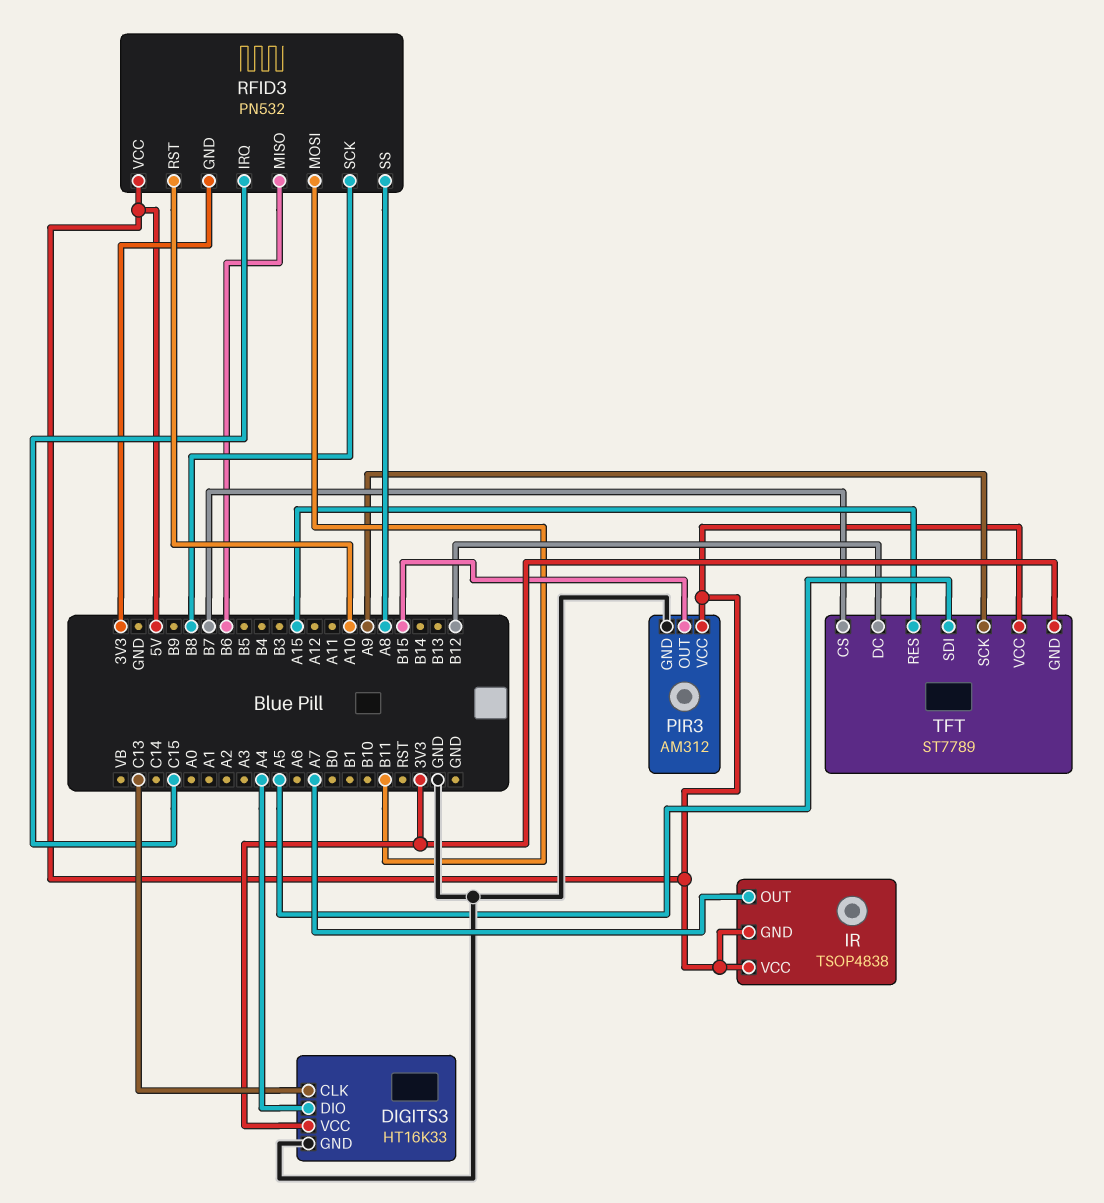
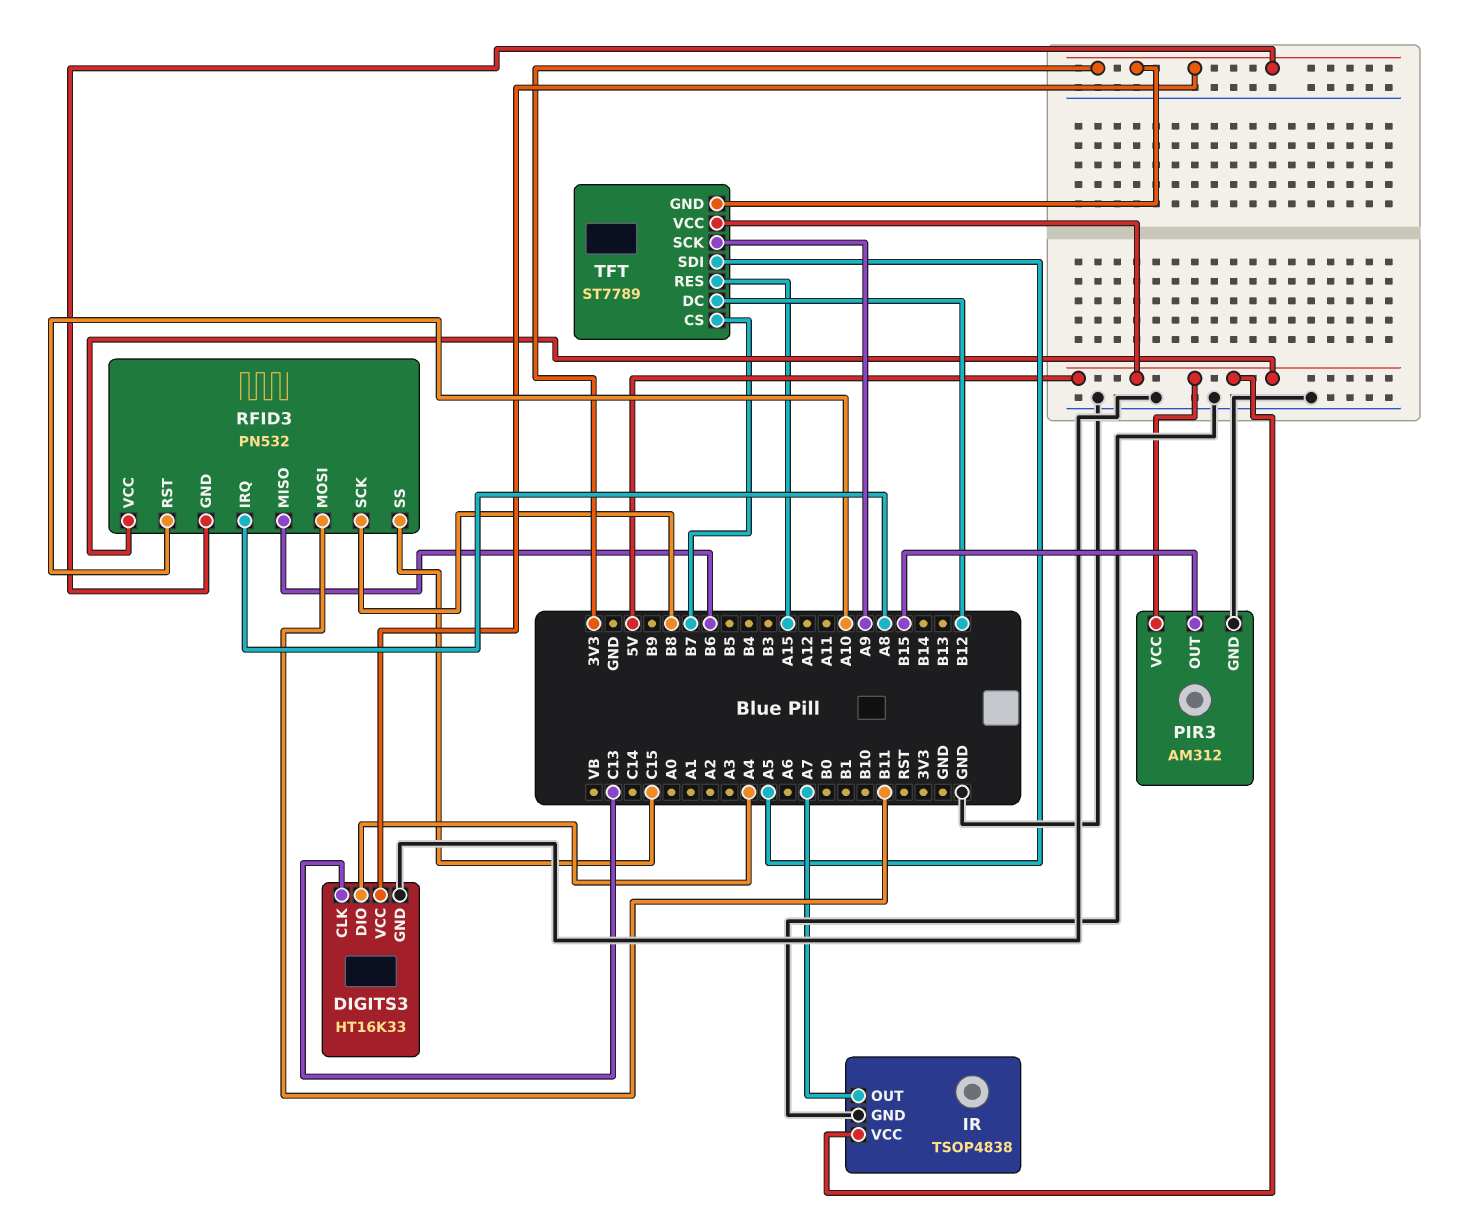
IR pin GND: 5V -> GND
RFID3 pin IRQ: C15 -> A8
RFID3 pin SS: A8 -> C15

